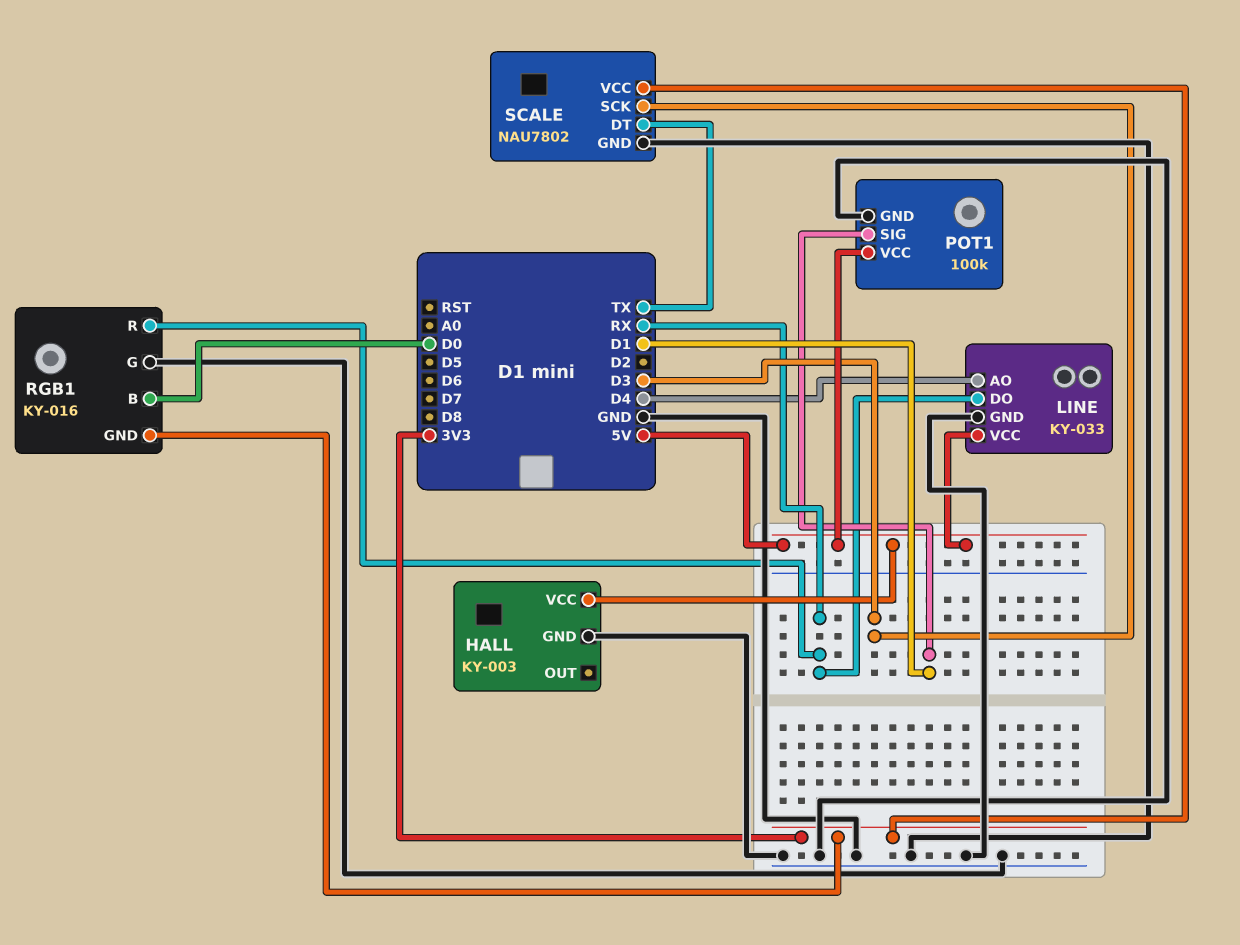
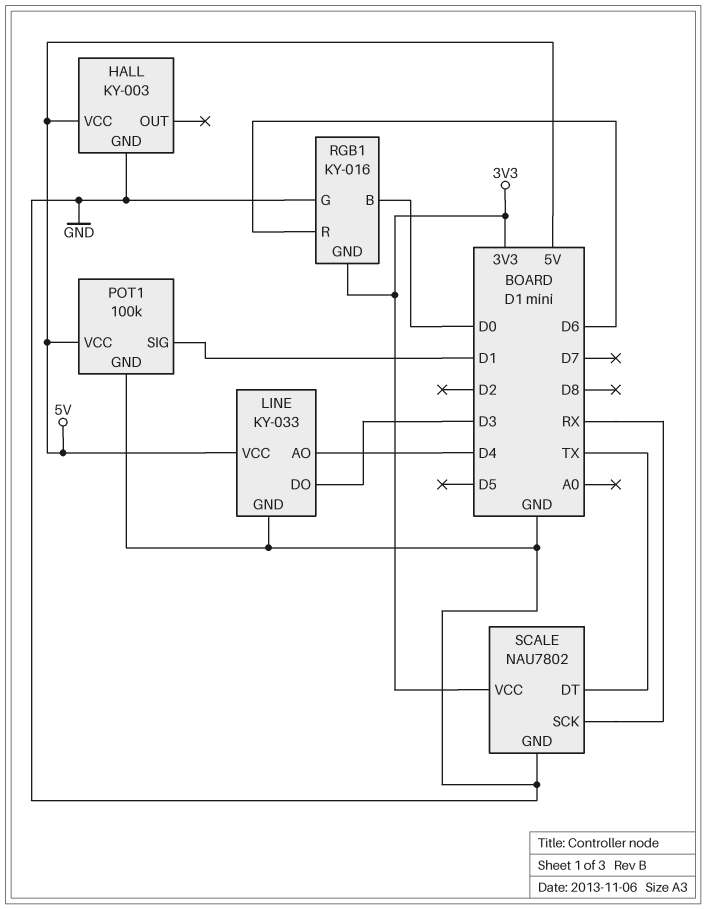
LINE pin DO: RX -> D3
RGB1 pin R: RX -> D6
SCALE pin SCK: D3 -> RX

